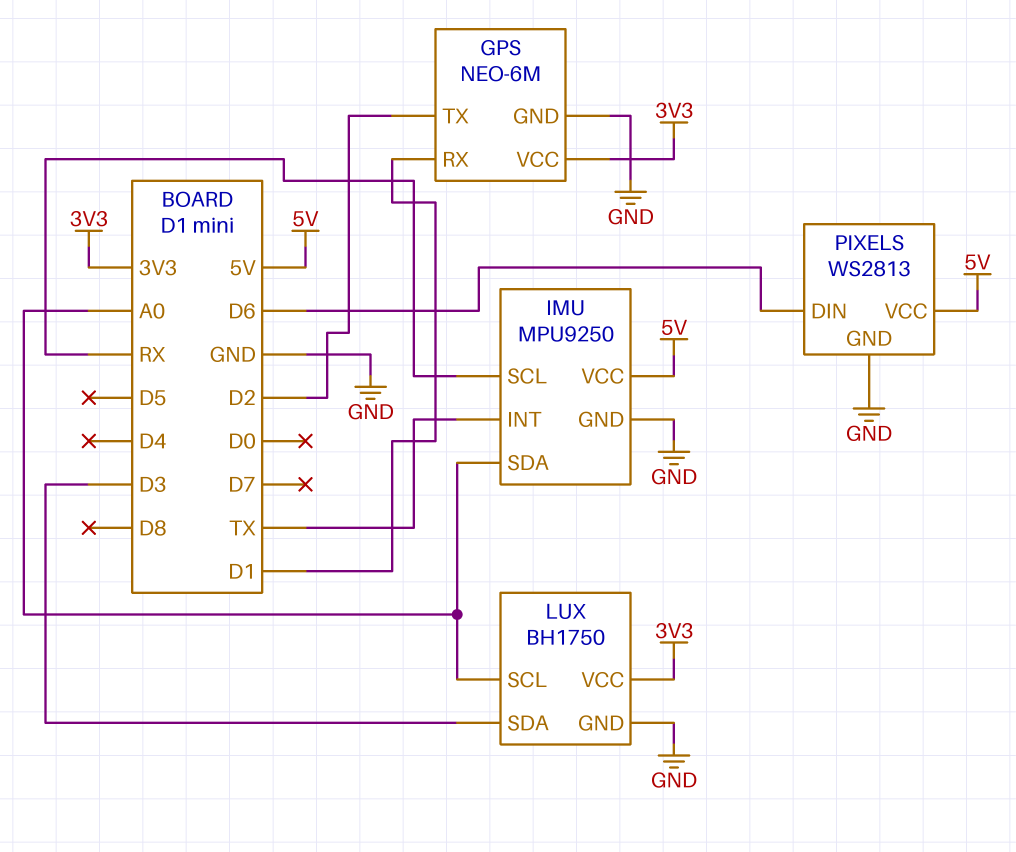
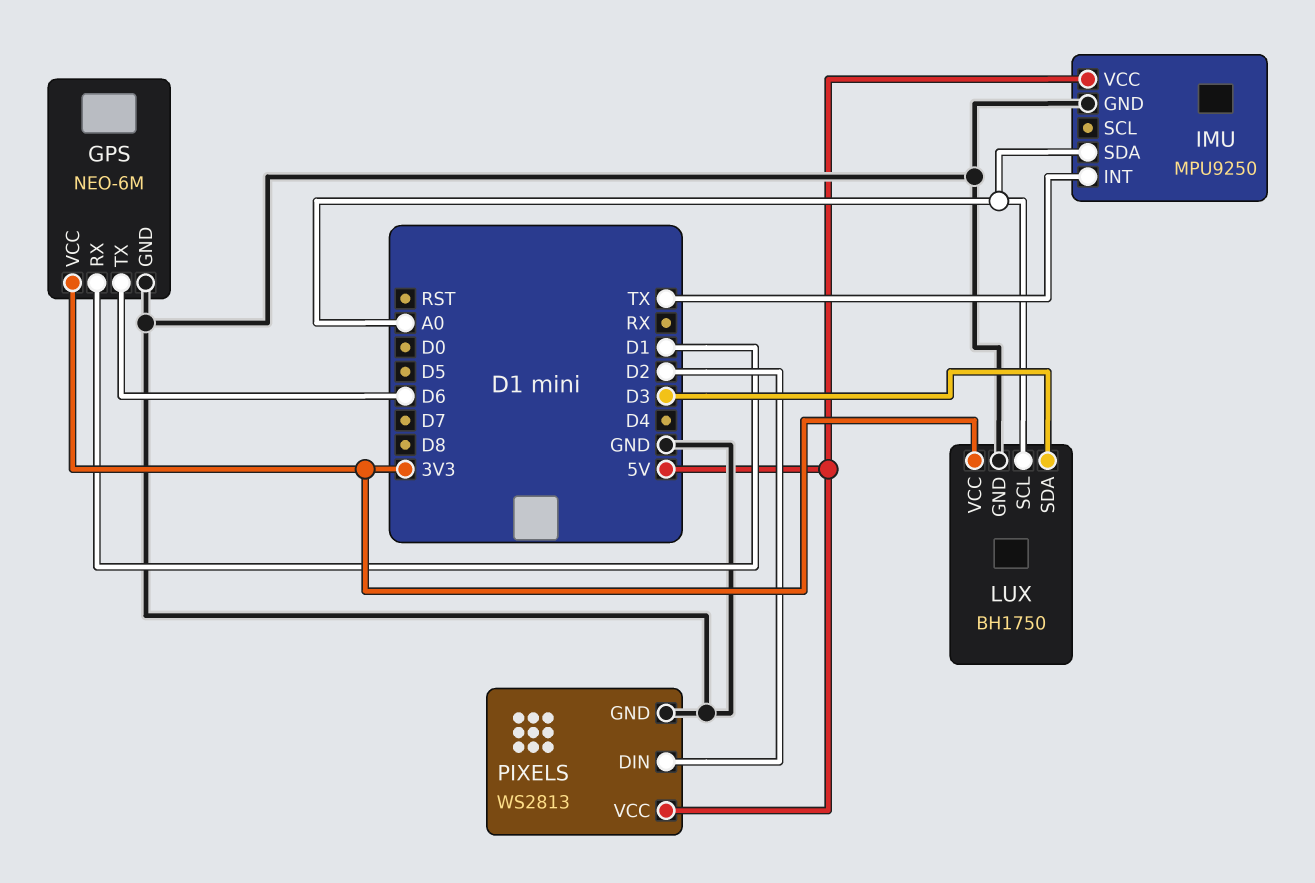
GPS pin TX: D2 -> D6
IMU pin SCL: RX -> none
PIXELS pin DIN: D6 -> D2

